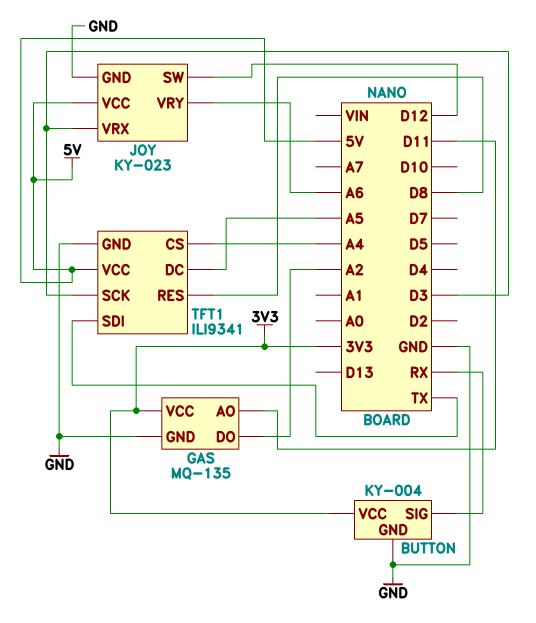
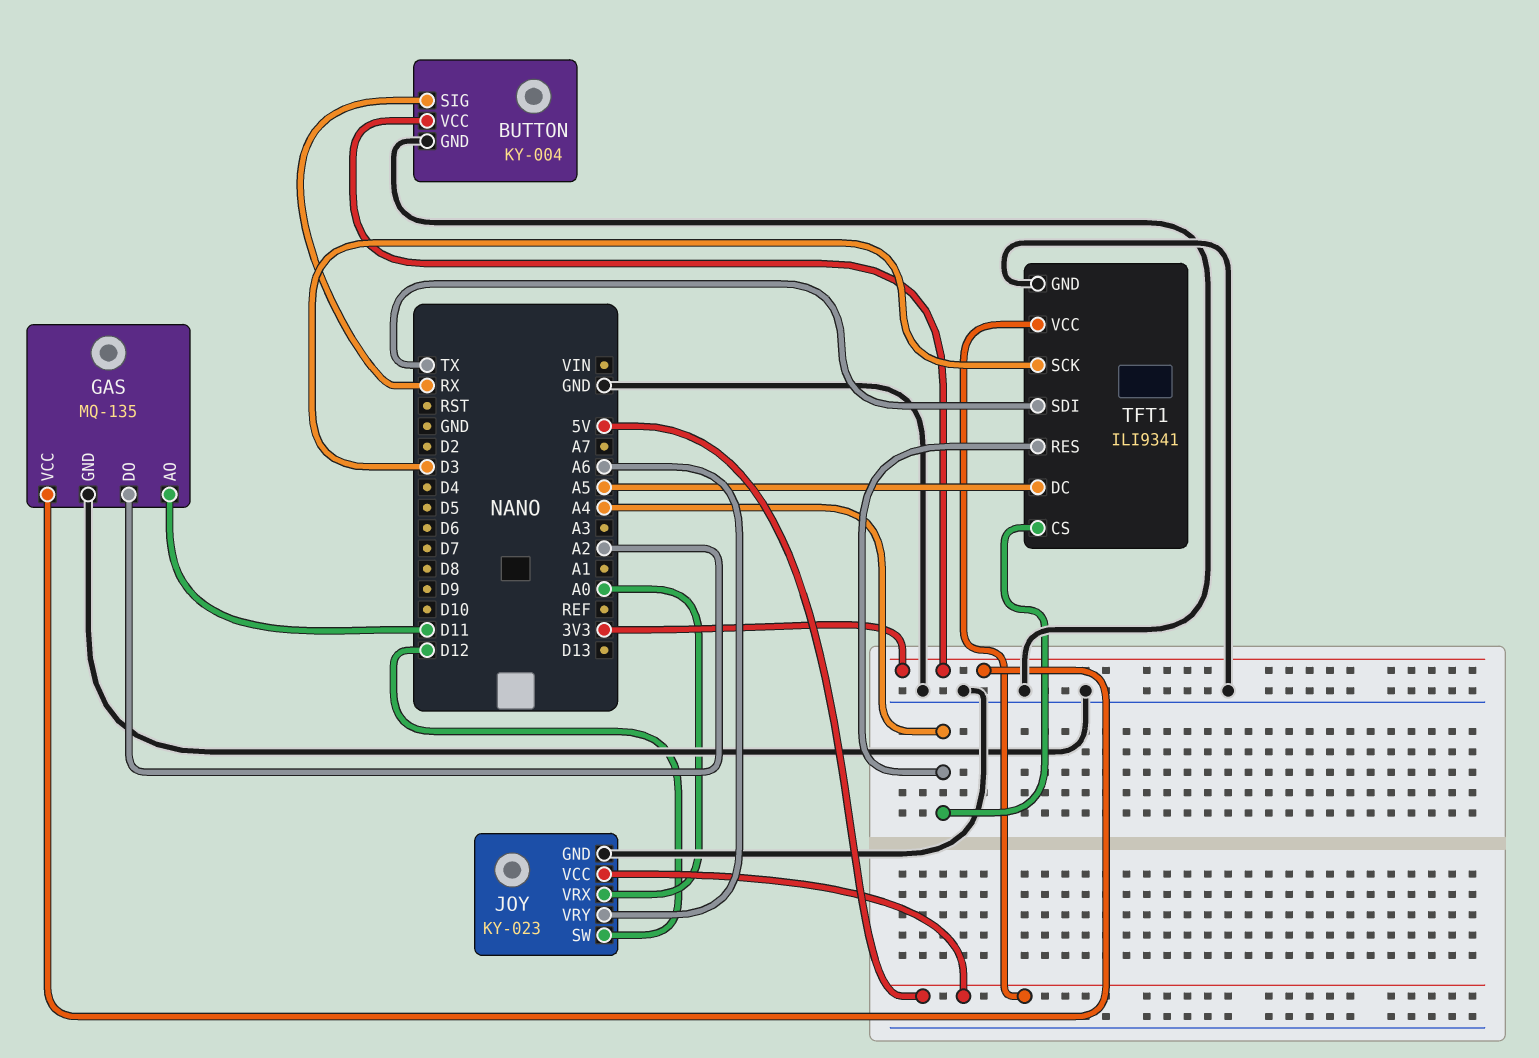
JOY pin VRX: D3 -> A0
TFT1 pin RES: D8 -> A4

